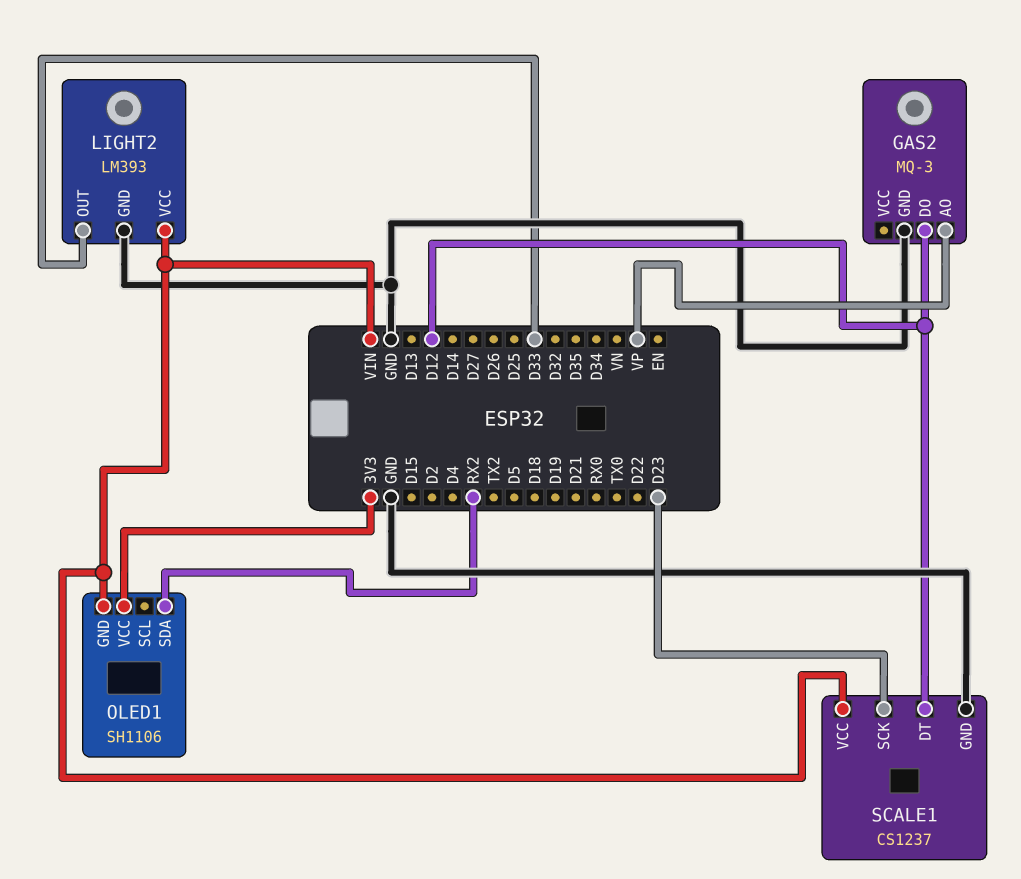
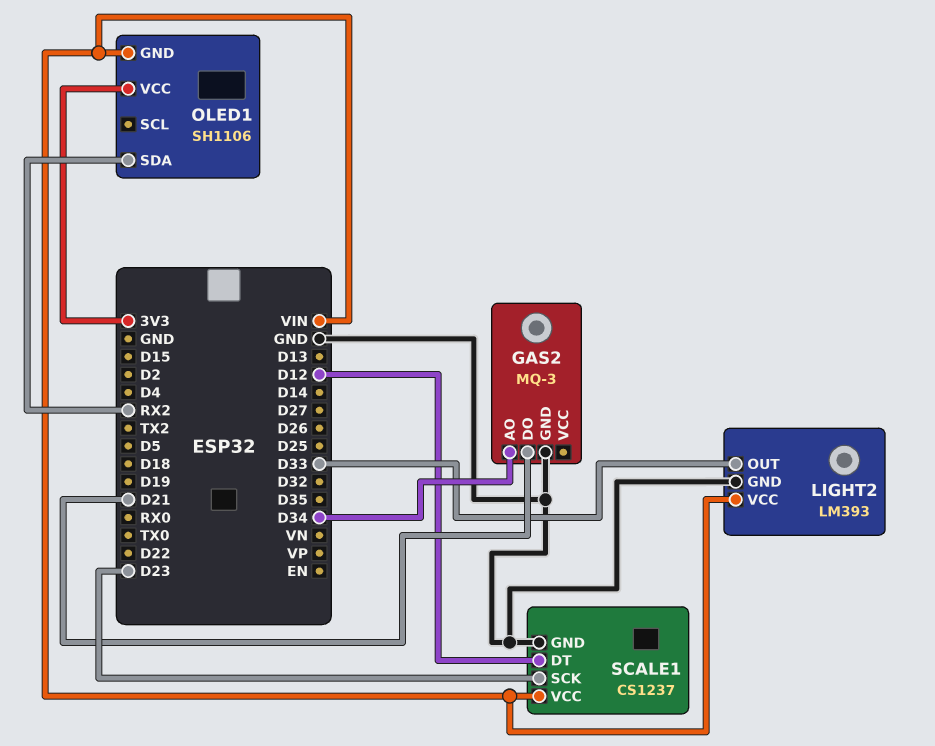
GAS2 pin AO: VP -> D34
GAS2 pin DO: D12 -> D21

